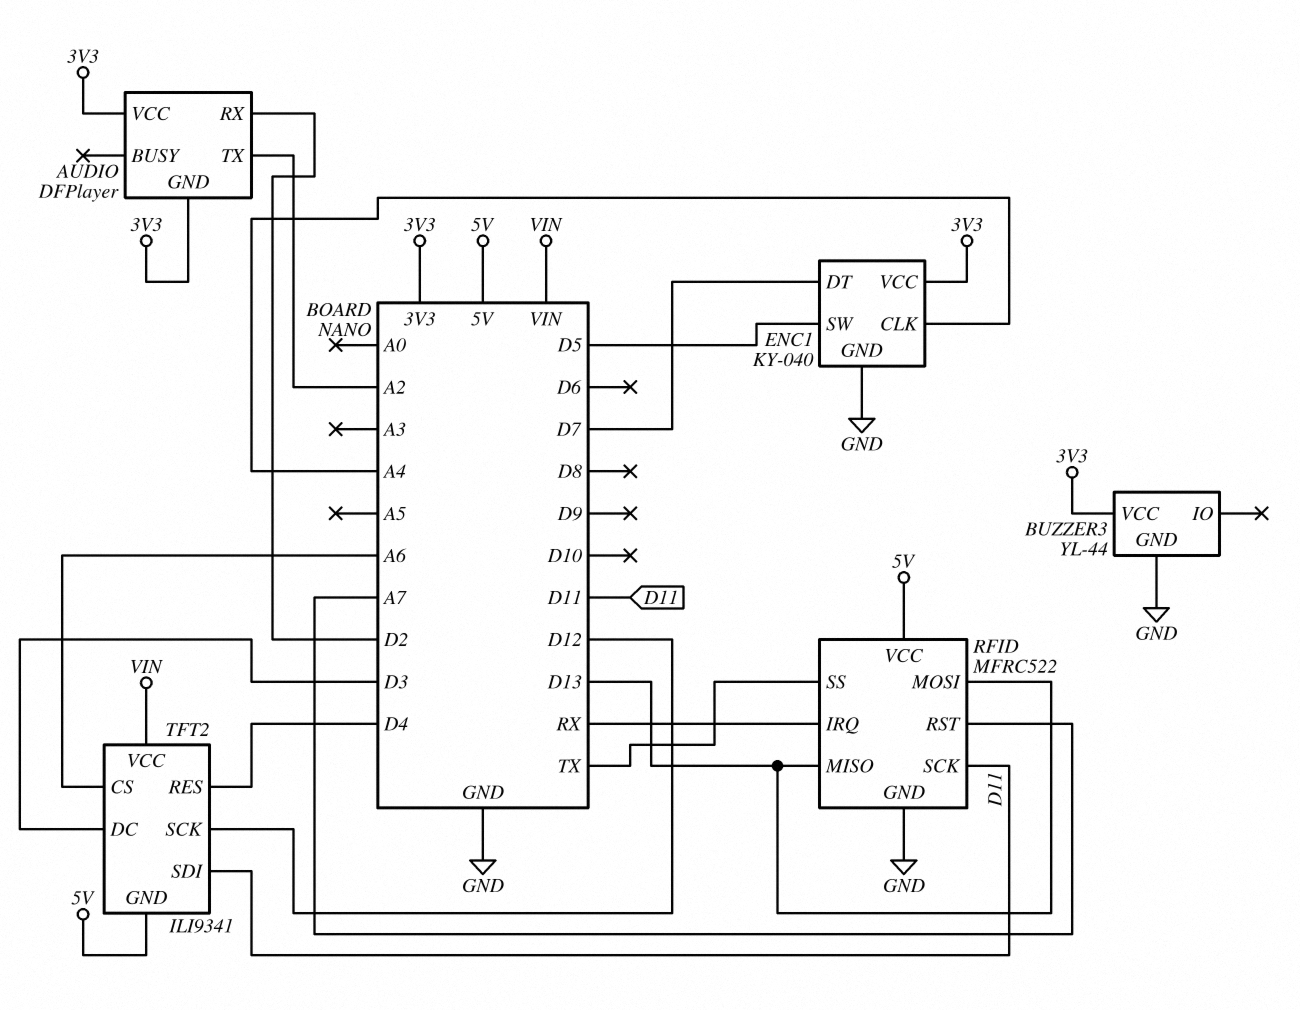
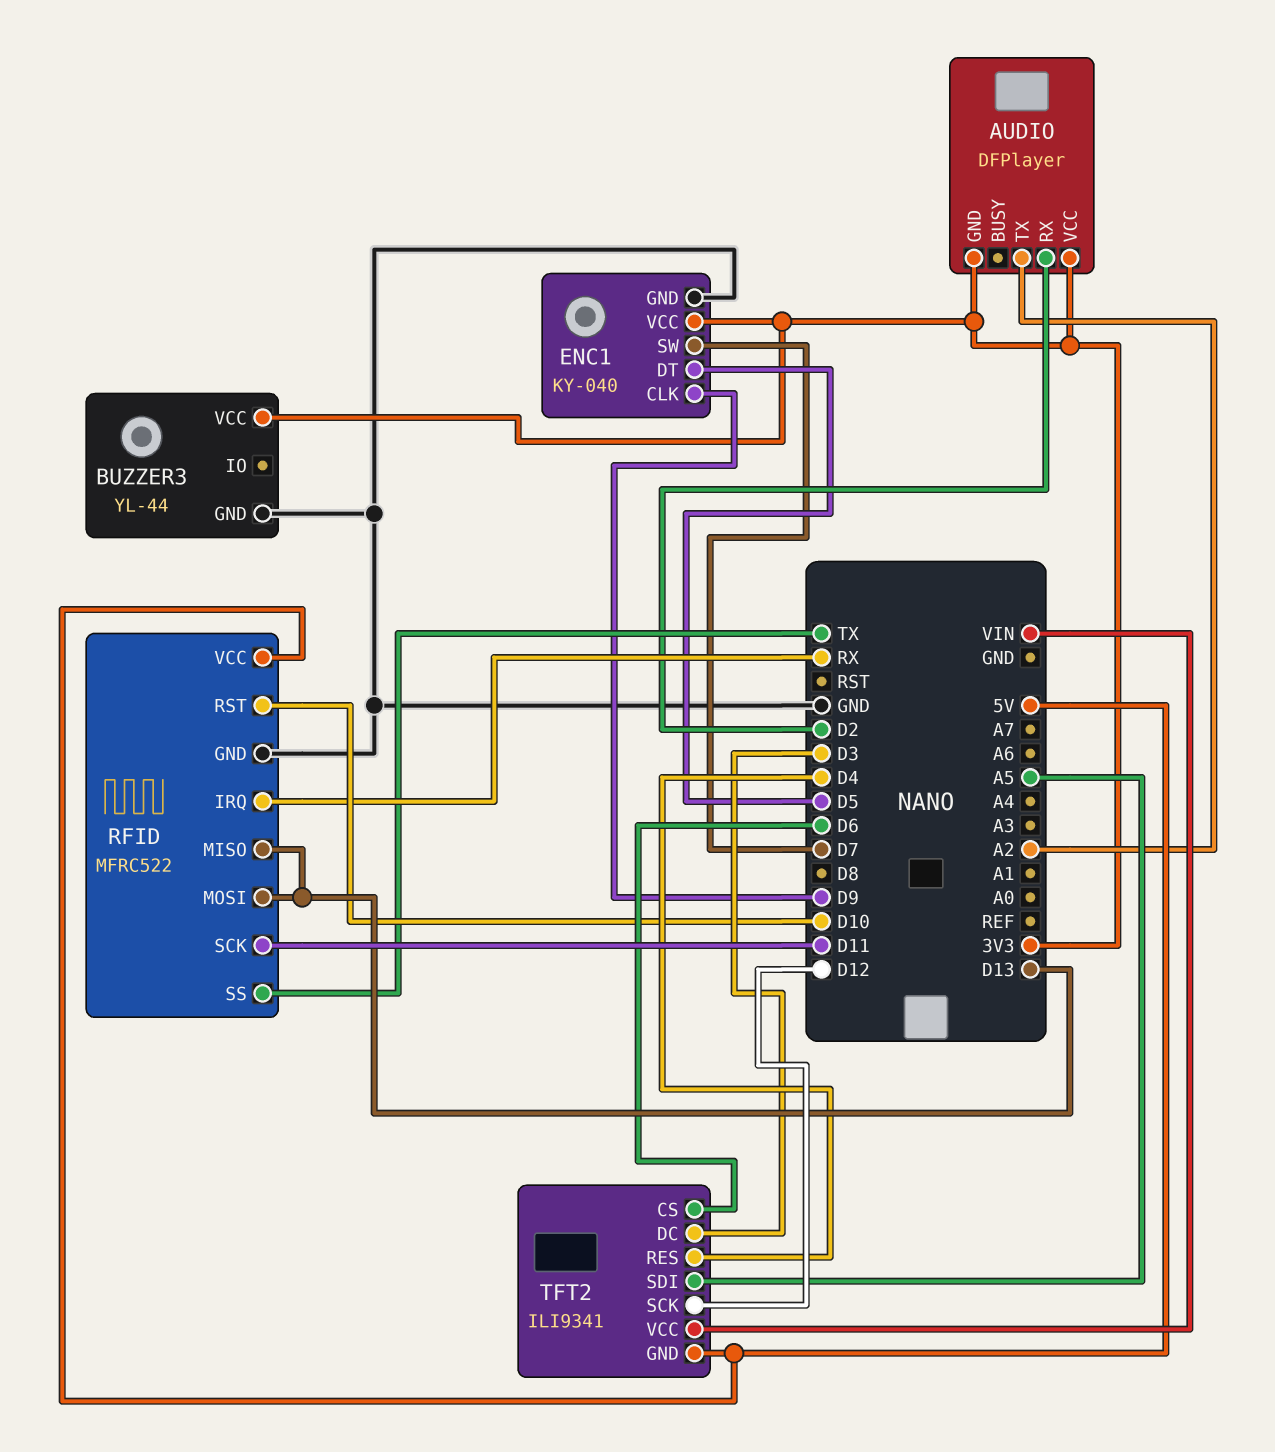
ENC1 pin CLK: A4 -> D9
ENC1 pin DT: D7 -> D5
ENC1 pin SW: D5 -> D7
RFID pin RST: A7 -> D10
TFT2 pin CS: A6 -> D6
TFT2 pin SDI: D11 -> A5

